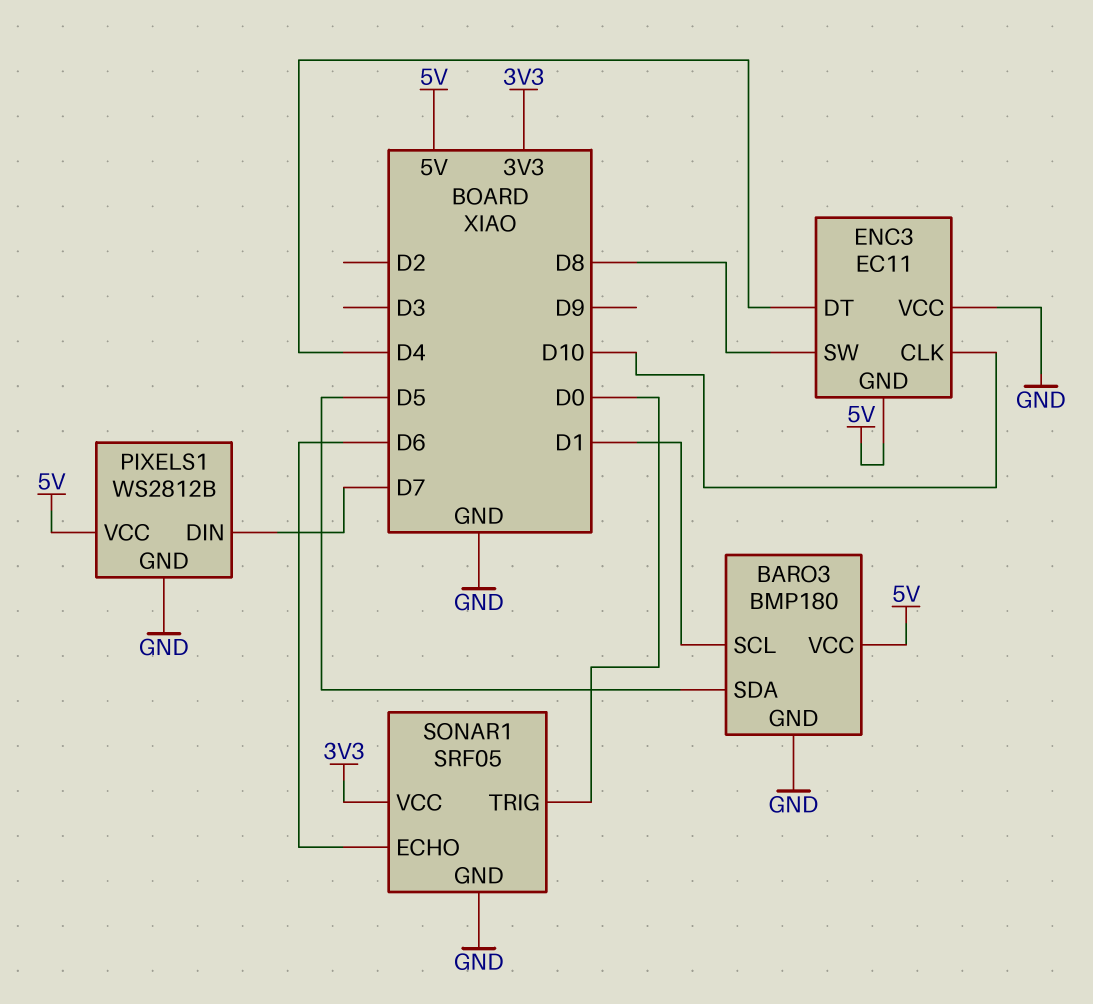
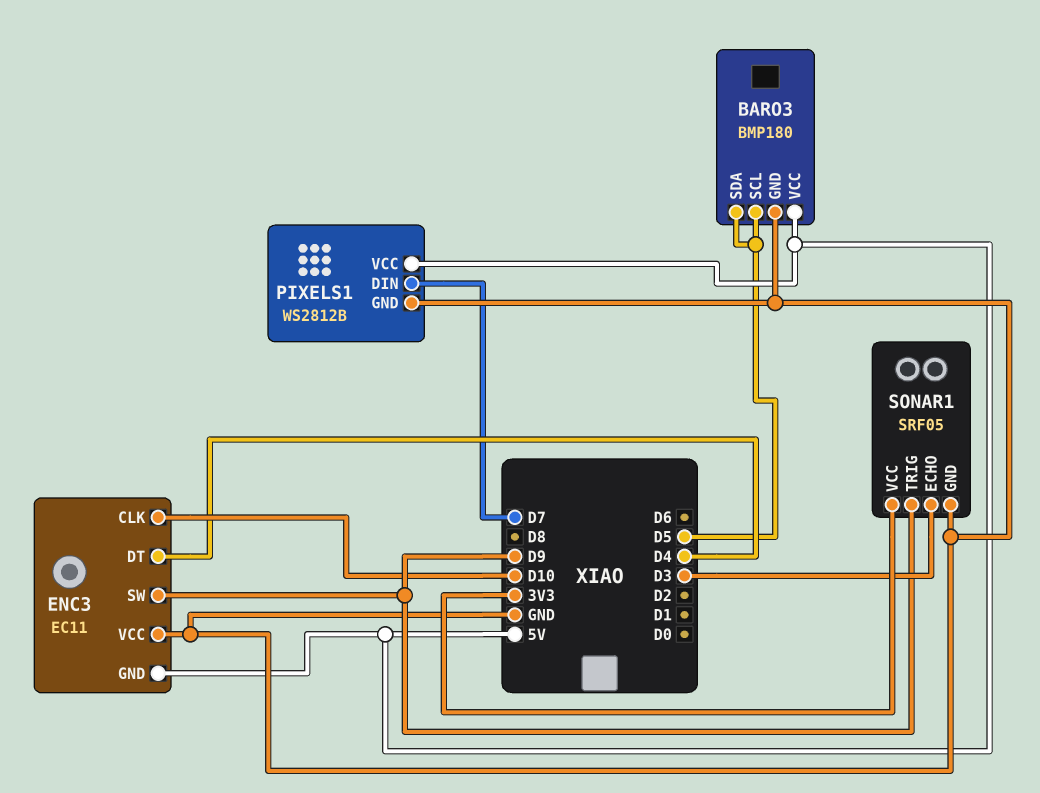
BARO3 pin SCL: D1 -> D5
ENC3 pin SW: D8 -> D9
SONAR1 pin ECHO: D6 -> D3
SONAR1 pin TRIG: D0 -> D9

